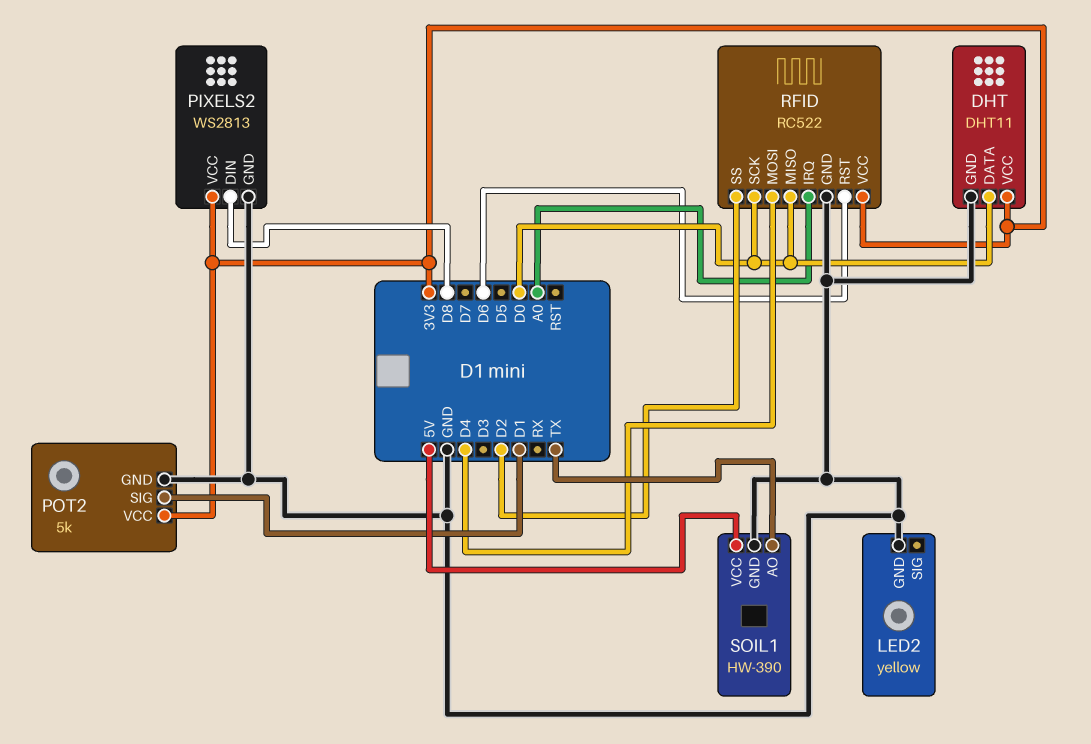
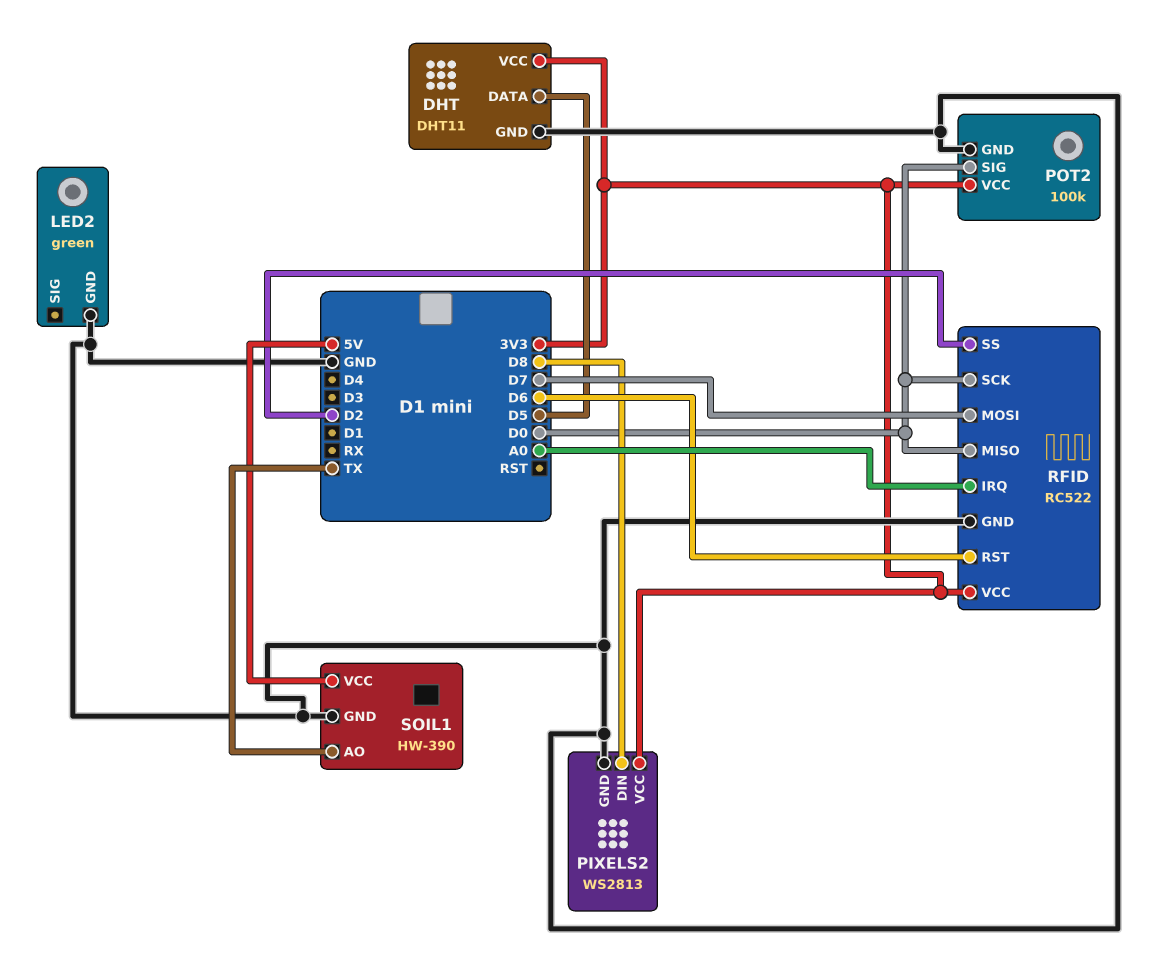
DHT pin DATA: D0 -> D5
LED2: yellow -> green
POT2: 5k -> 100k
POT2 pin SIG: D1 -> D0
RFID pin MOSI: D4 -> D7

